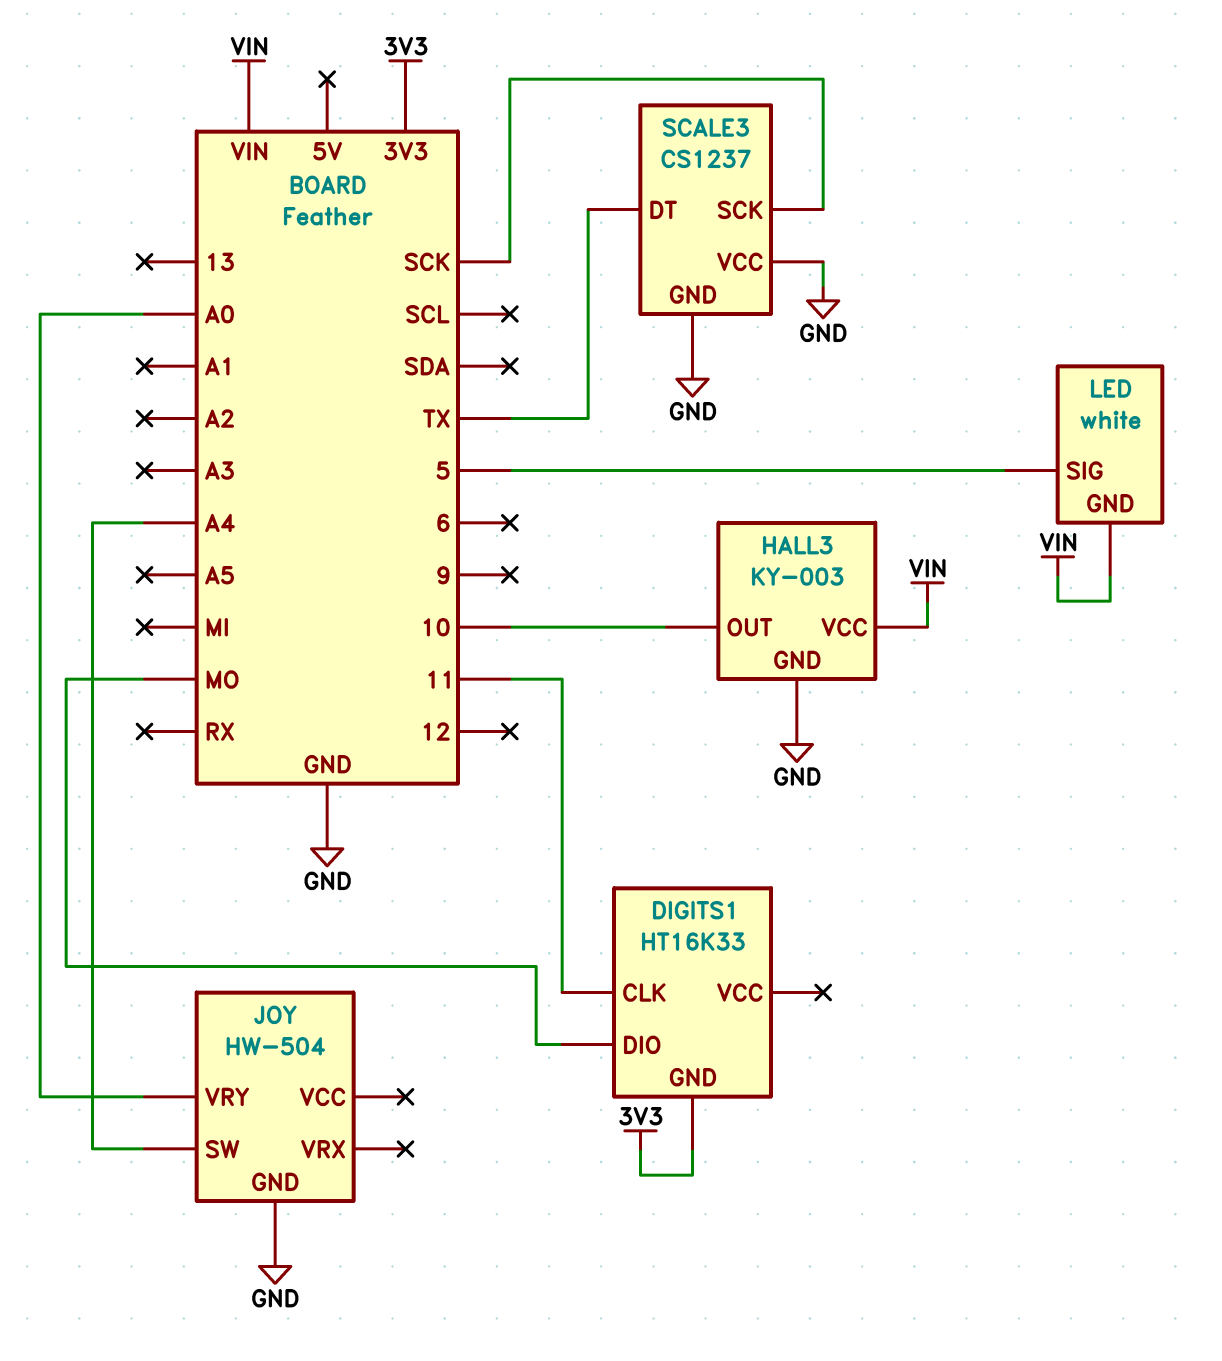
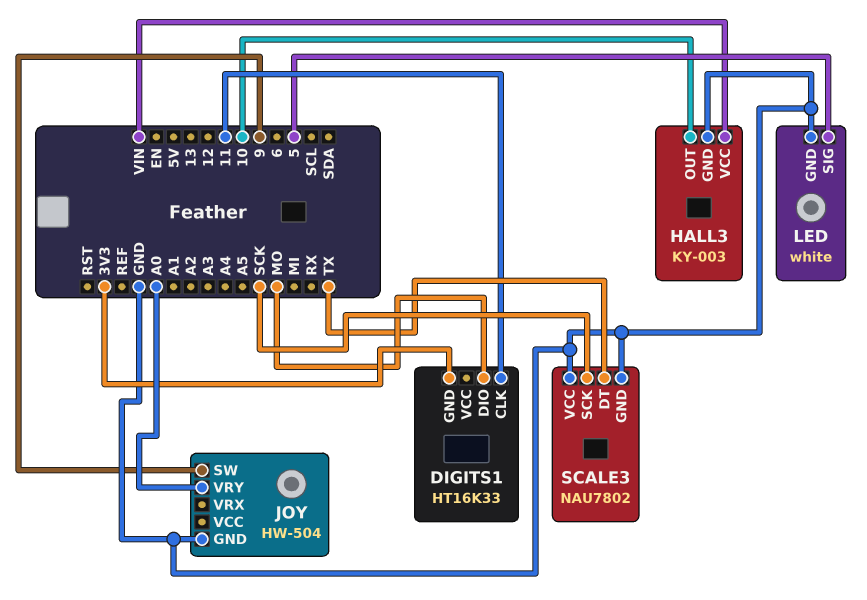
JOY pin SW: A4 -> 9
LED pin GND: VIN -> GND
SCALE3: CS1237 -> NAU7802

